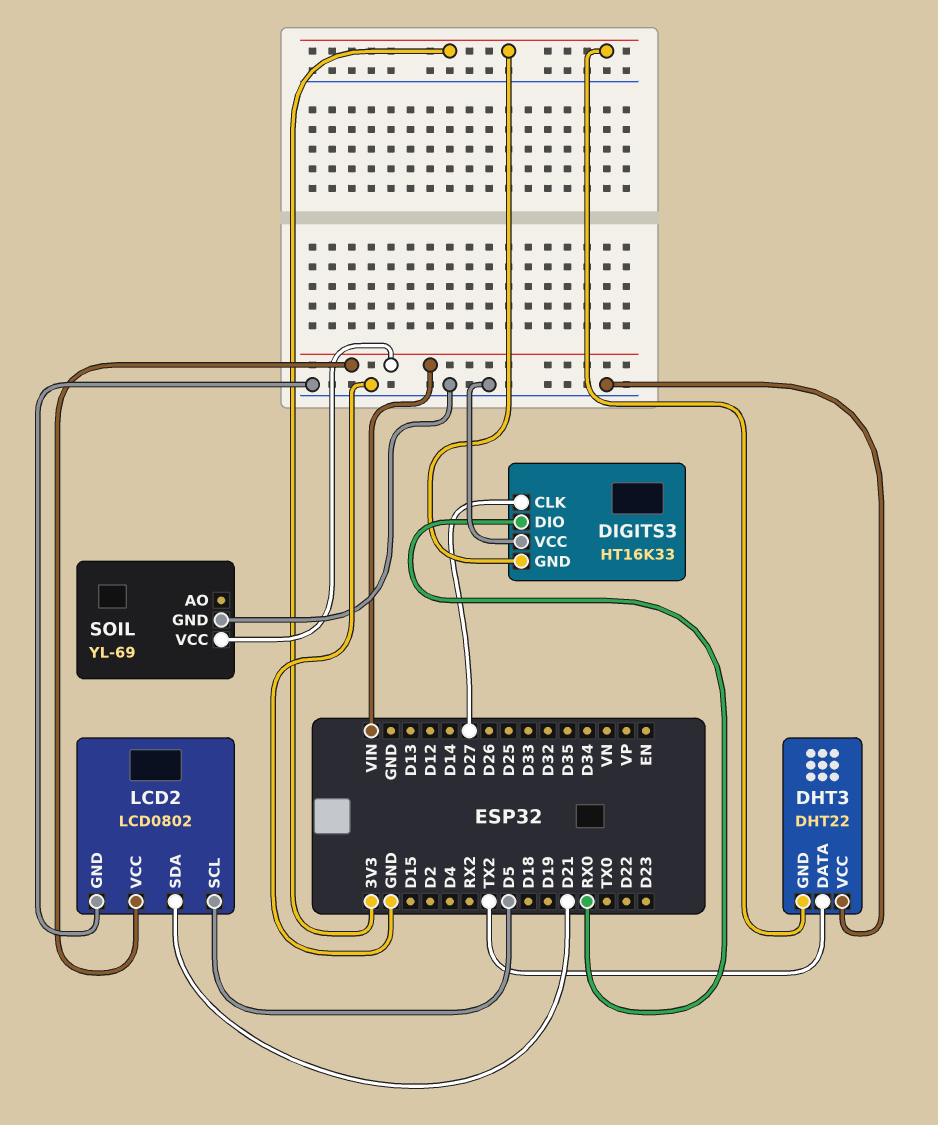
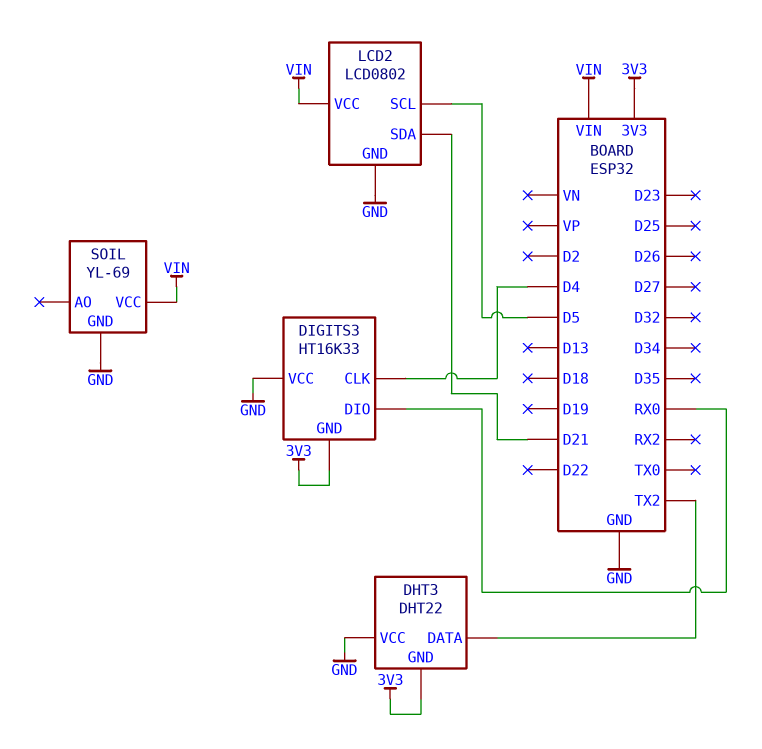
DIGITS3 pin CLK: D27 -> D4

